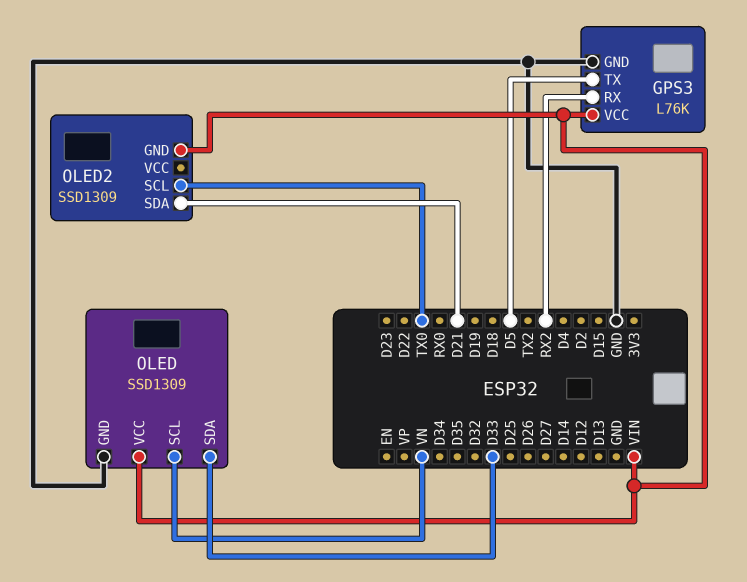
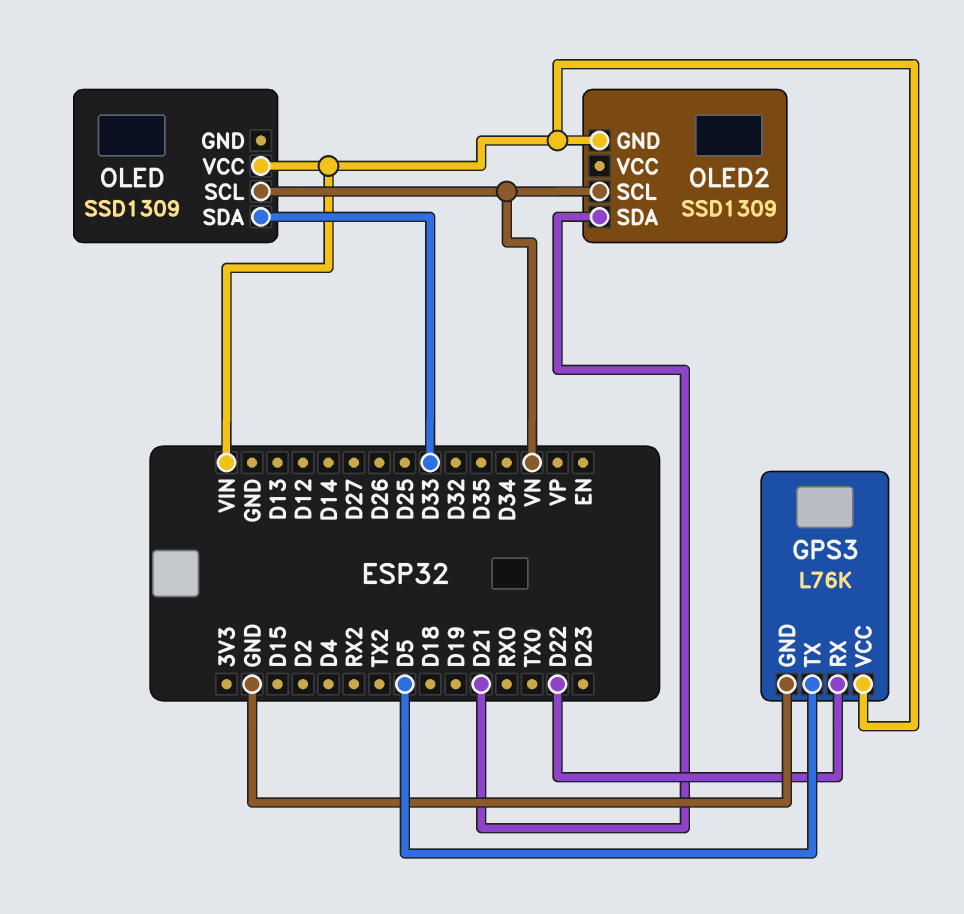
GPS3 pin RX: RX2 -> D22
OLED pin GND: GND -> none
OLED2 pin SCL: TX0 -> VN

